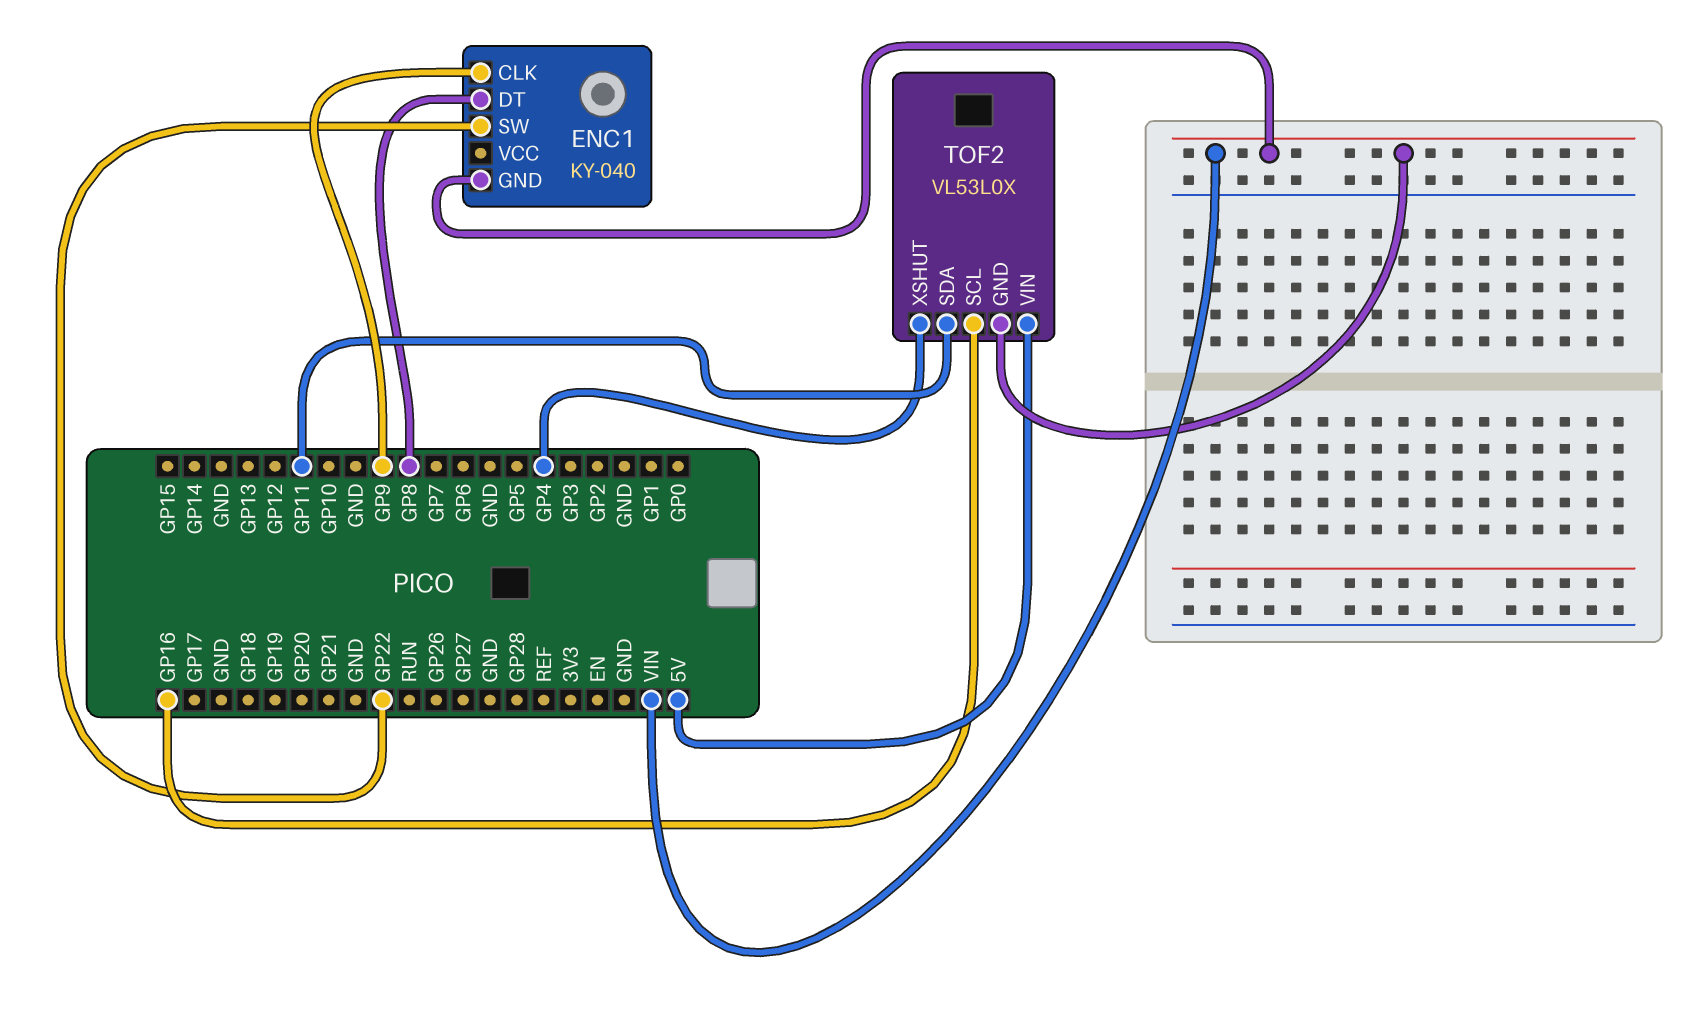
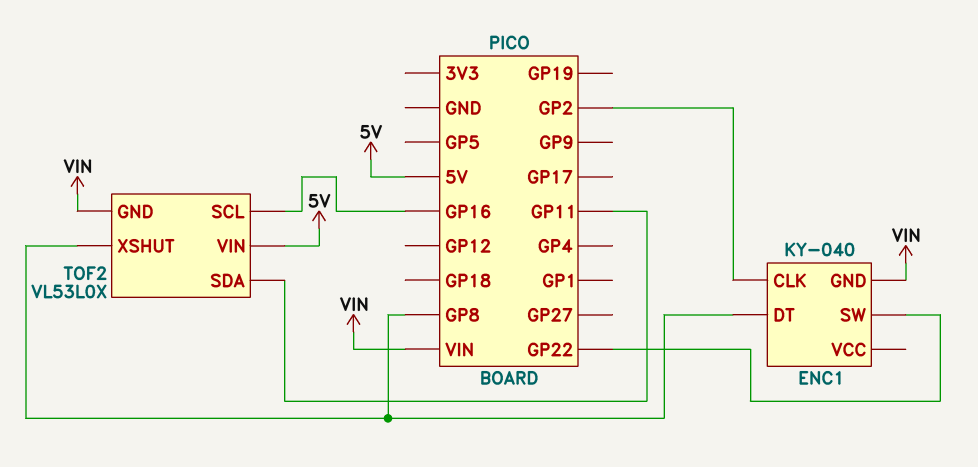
ENC1 pin CLK: GP9 -> GP2
TOF2 pin XSHUT: GP4 -> GP8

